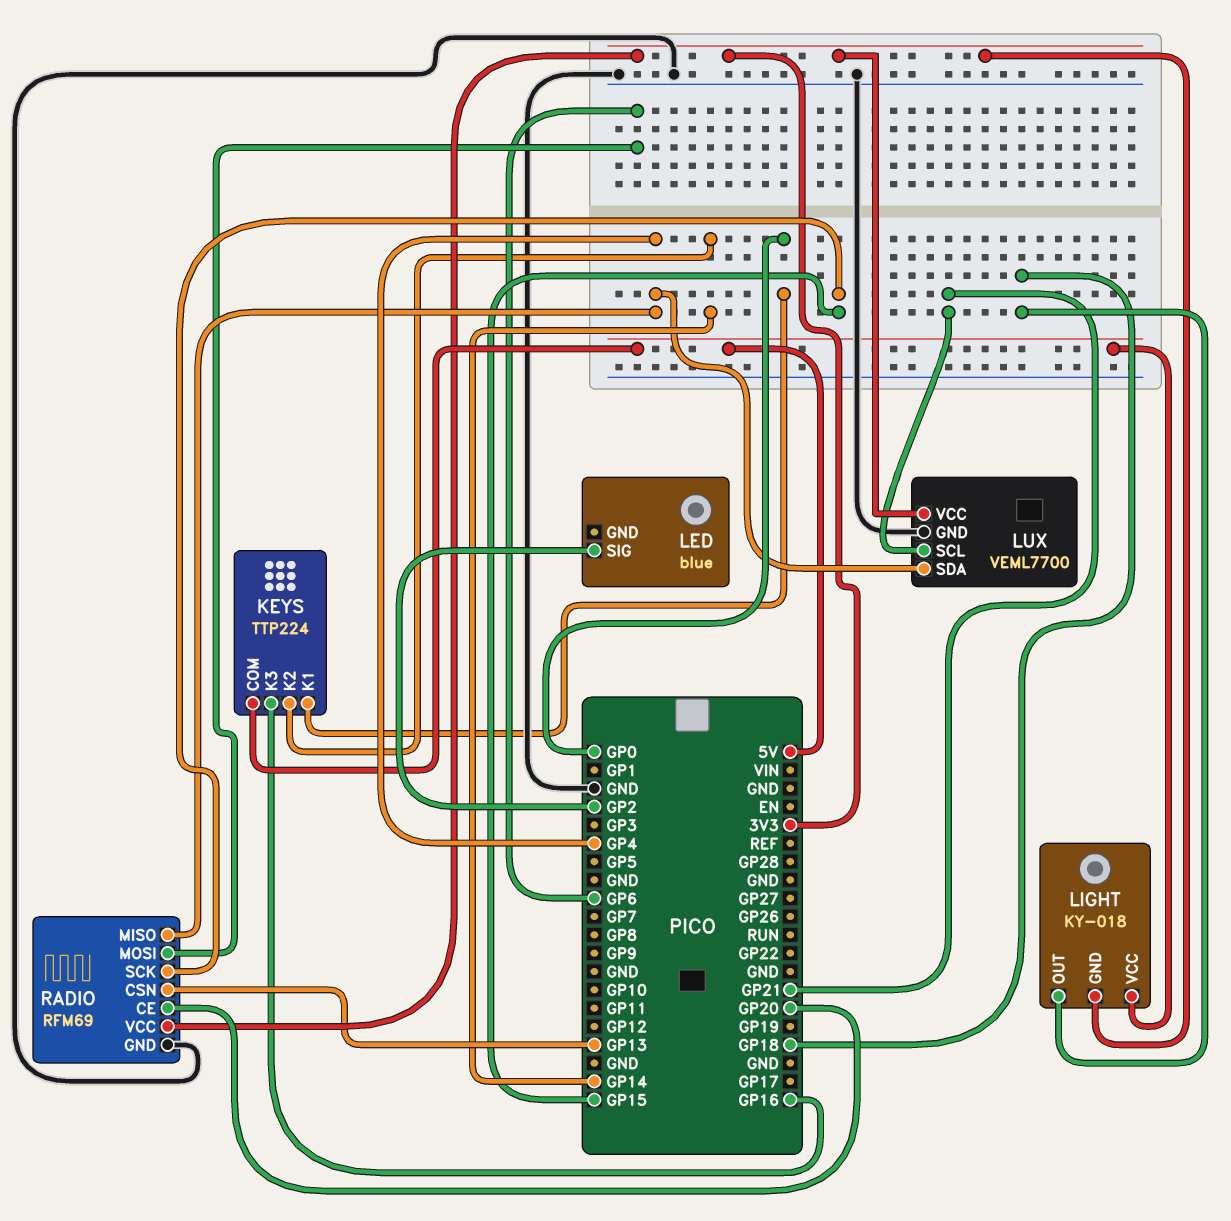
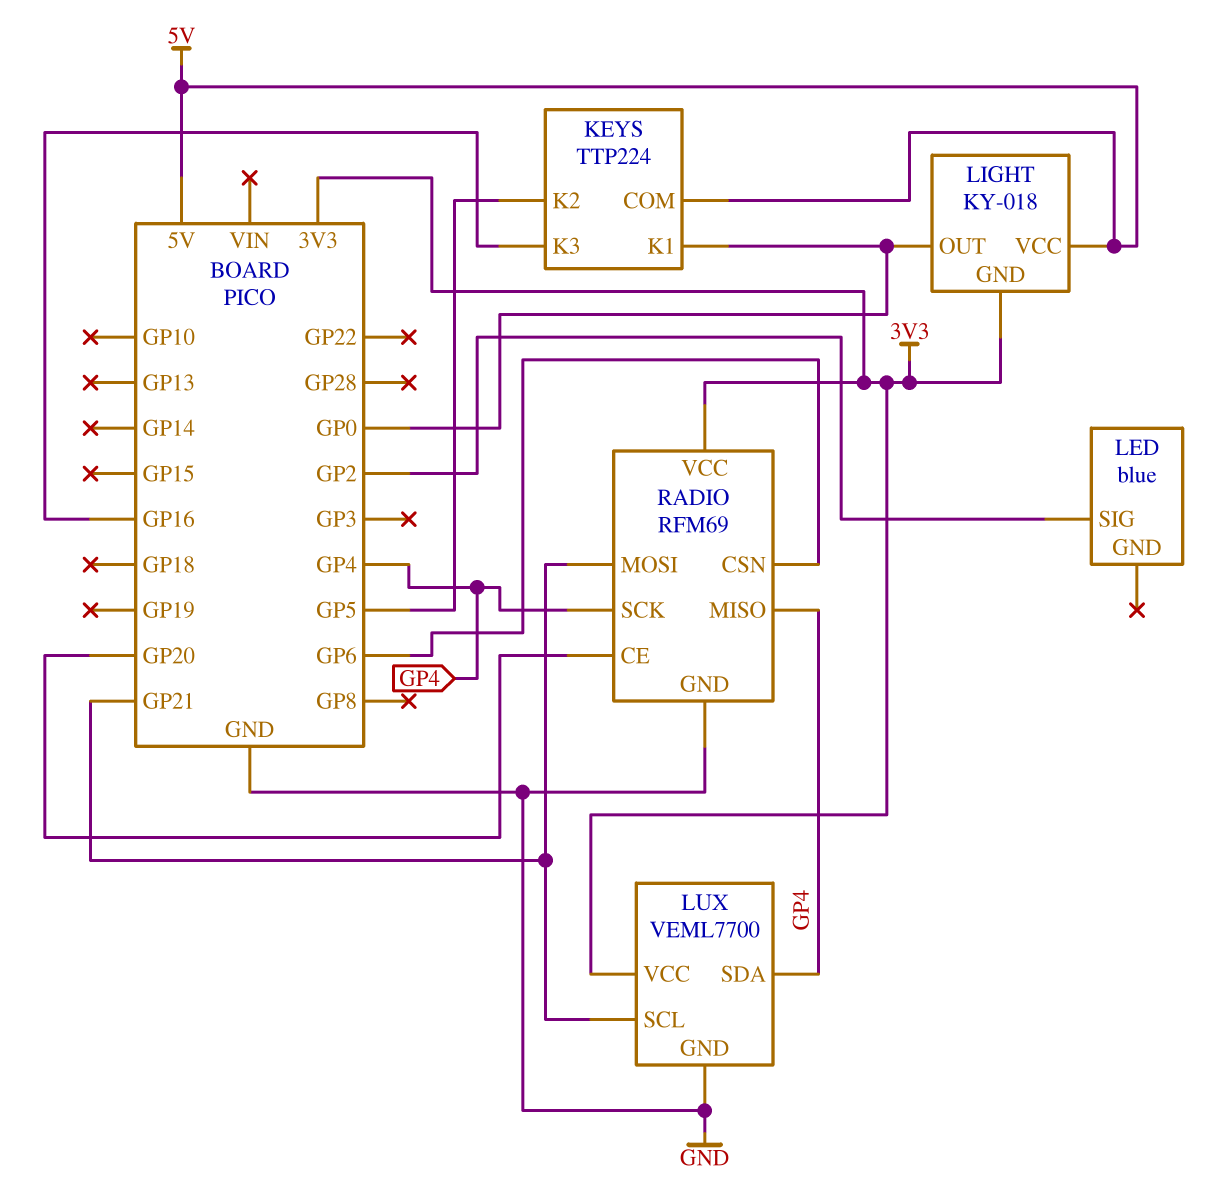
KEYS pin K2: GP14 -> GP5
LIGHT pin OUT: GP18 -> GP0
RADIO pin CSN: GP13 -> GP6
RADIO pin MOSI: GP6 -> GP21
RADIO pin SCK: GP15 -> GP4

